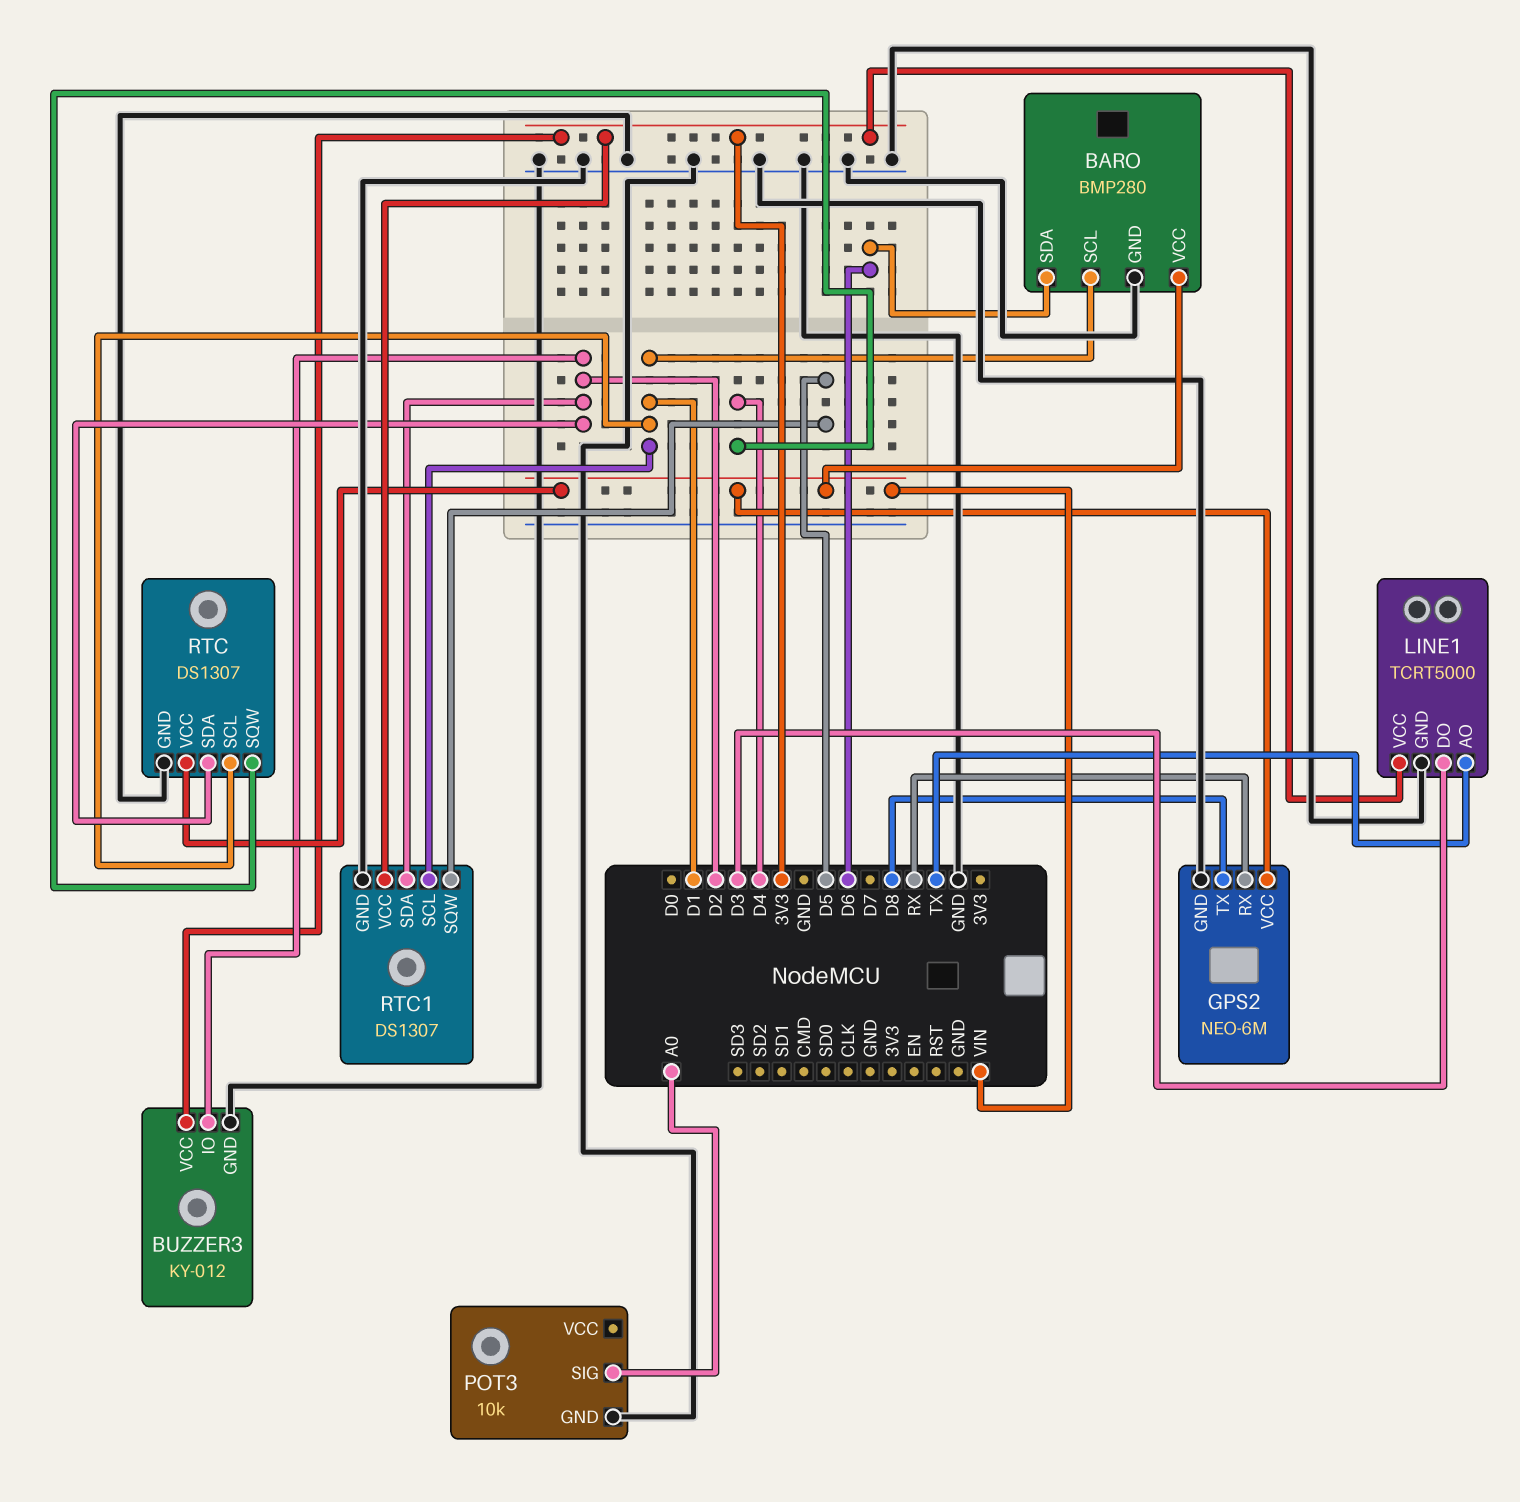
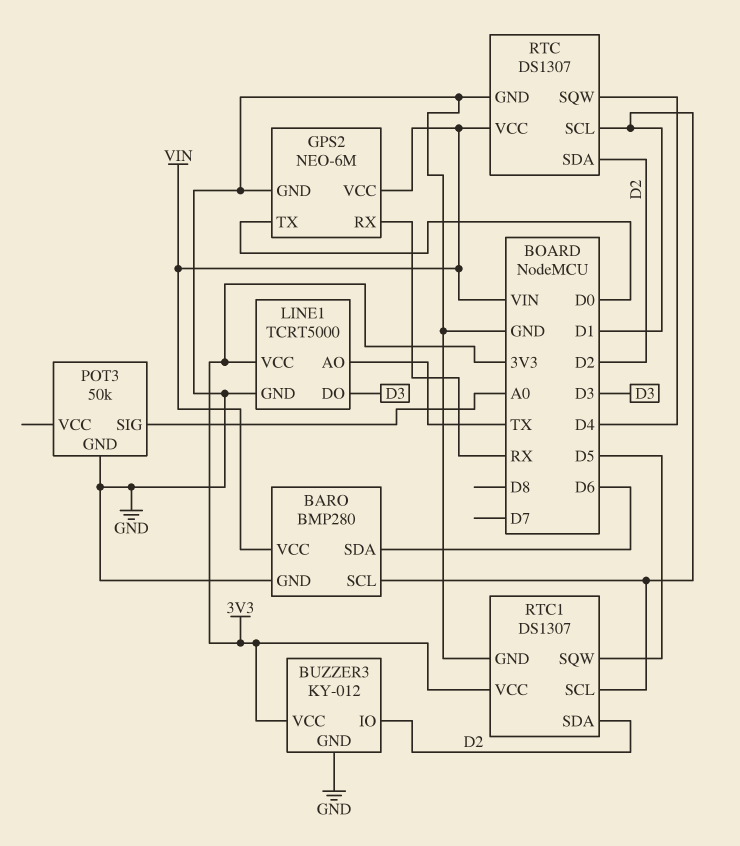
GPS2 pin TX: D8 -> D0
POT3: 10k -> 50k

